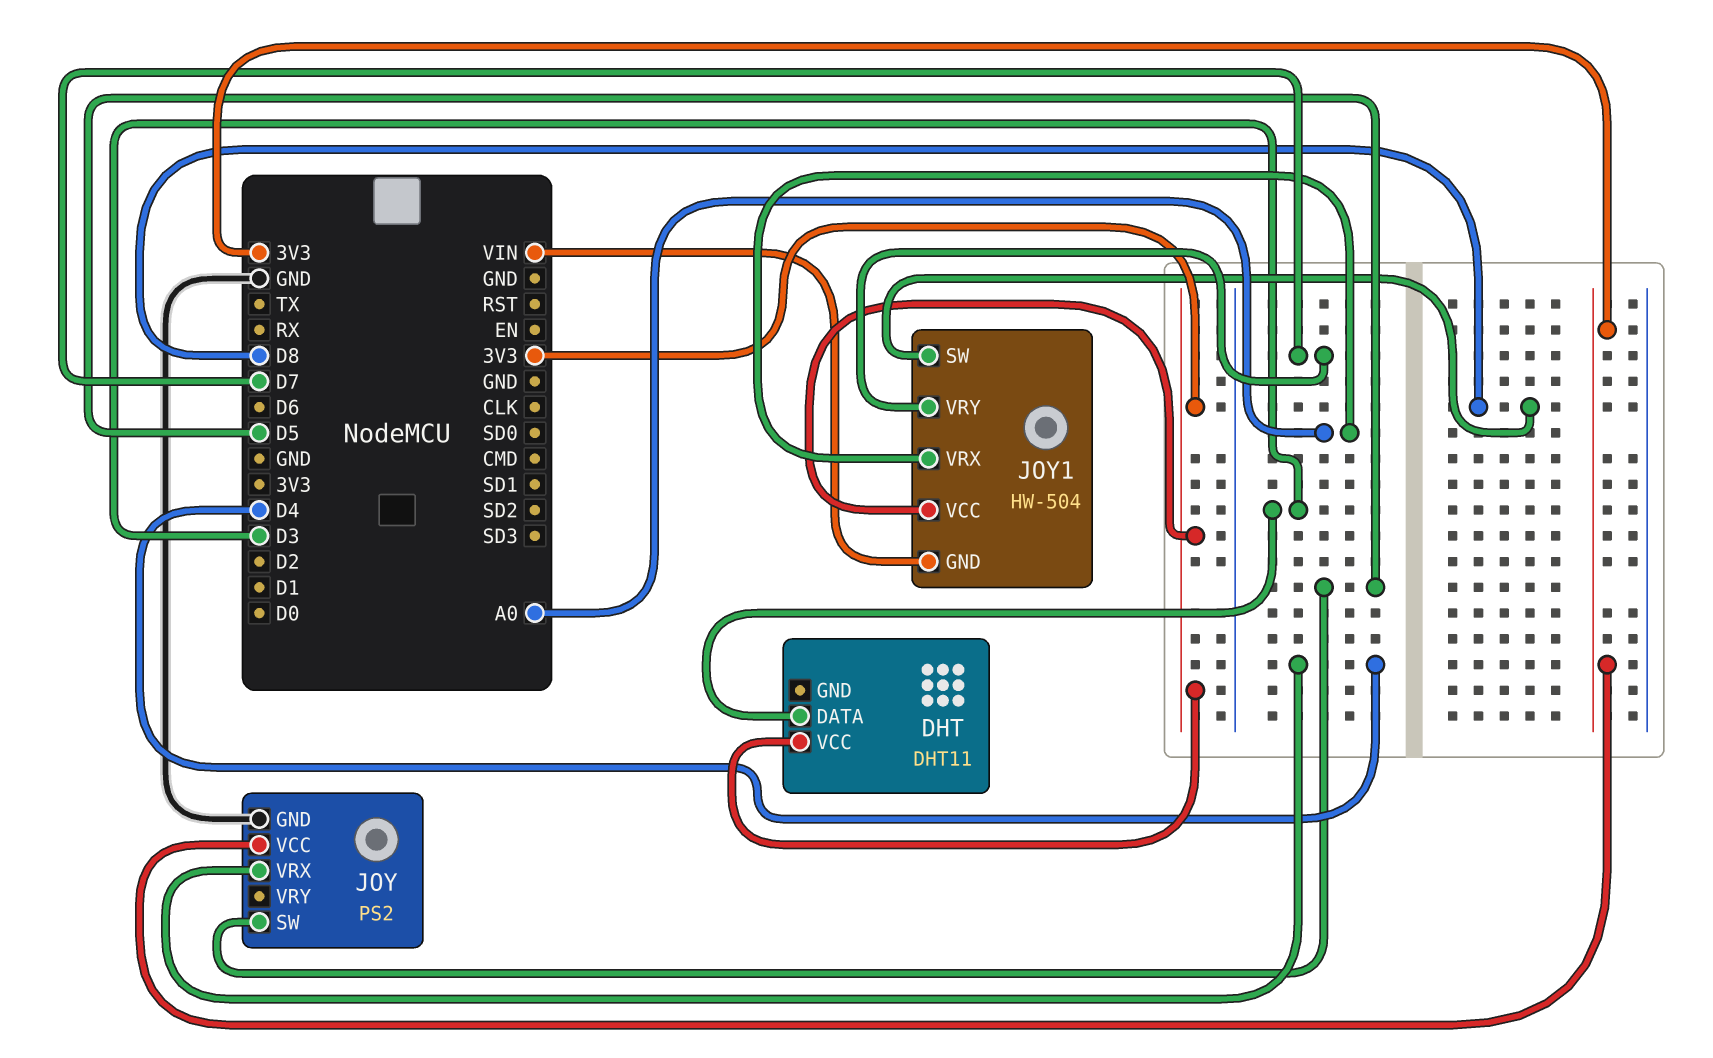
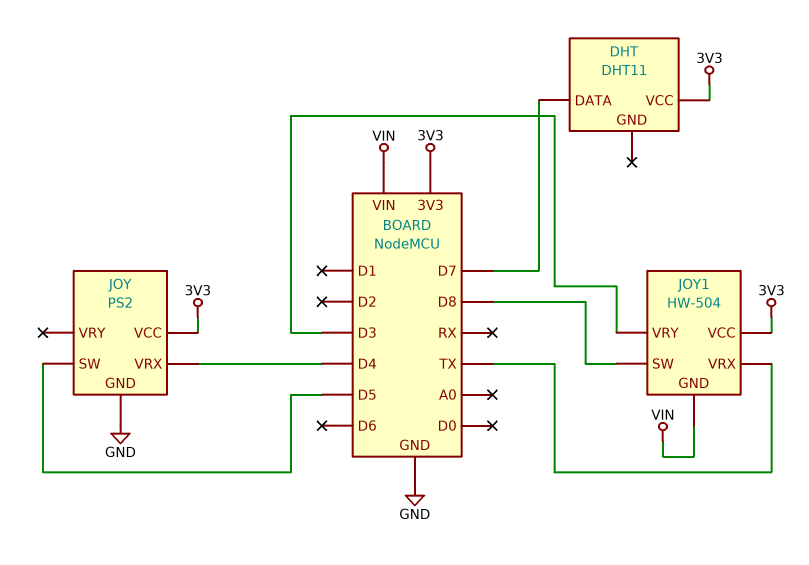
DHT pin DATA: D3 -> D7
JOY1 pin VRX: A0 -> TX
JOY1 pin VRY: D7 -> D3

